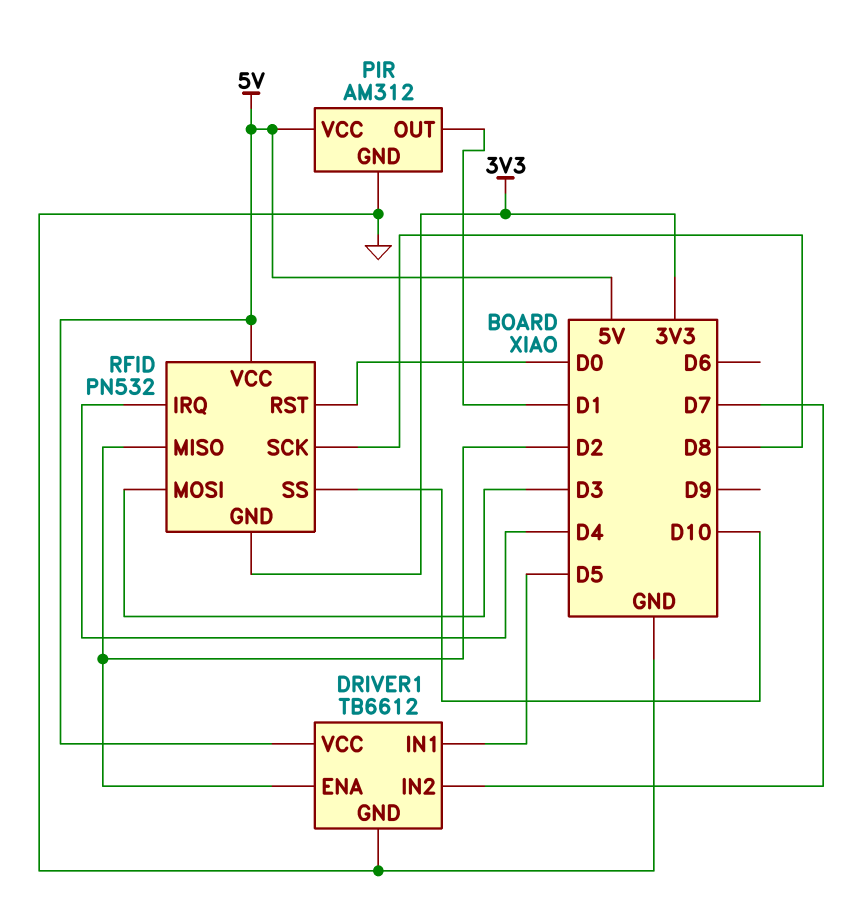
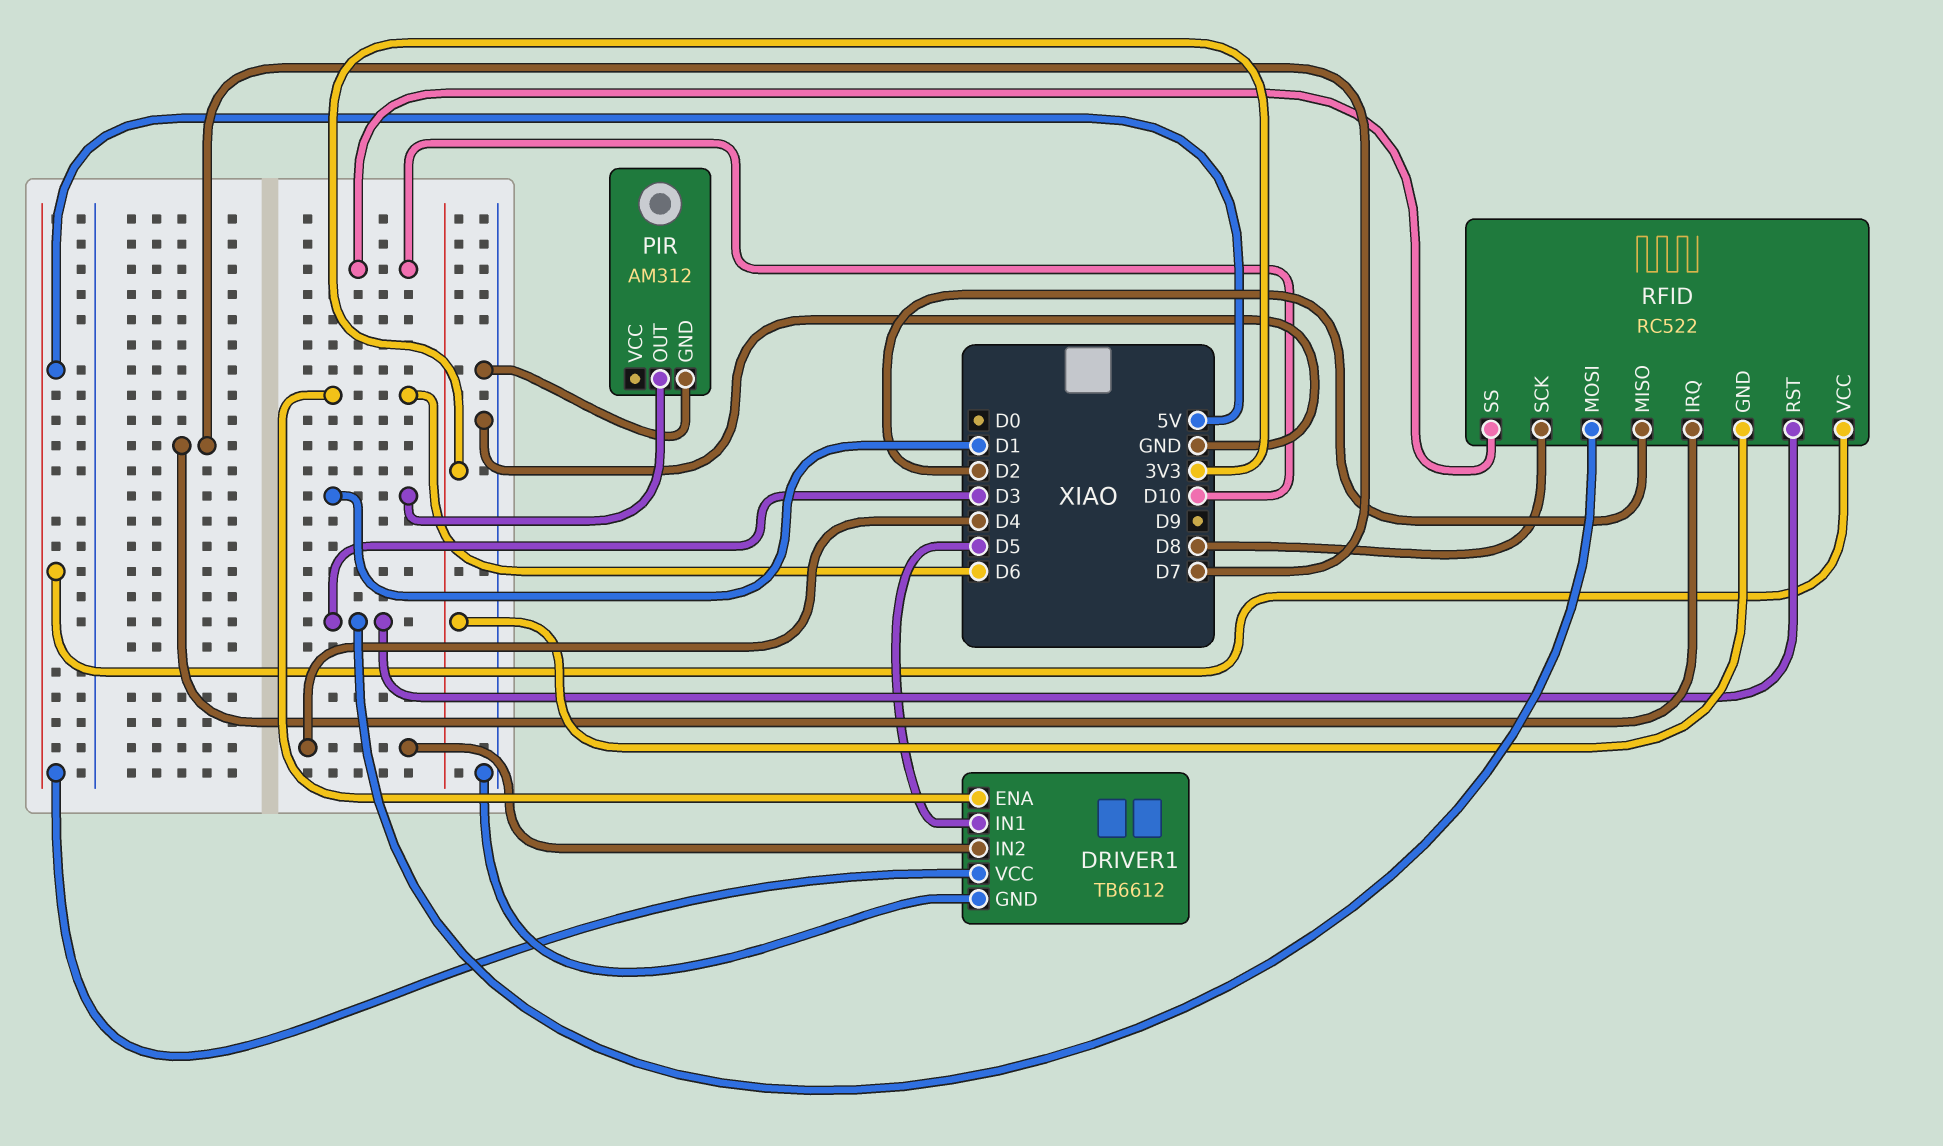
DRIVER1 pin ENA: D2 -> D6
DRIVER1 pin IN2: D7 -> D4
PIR pin VCC: 5V -> none
RFID: PN532 -> RC522
RFID pin IRQ: D4 -> D7
RFID pin RST: D0 -> D3

